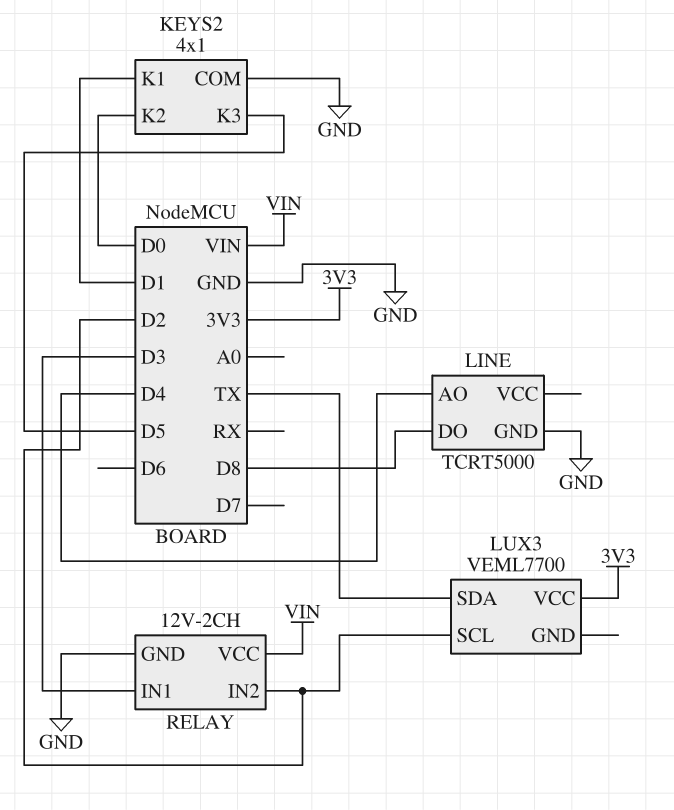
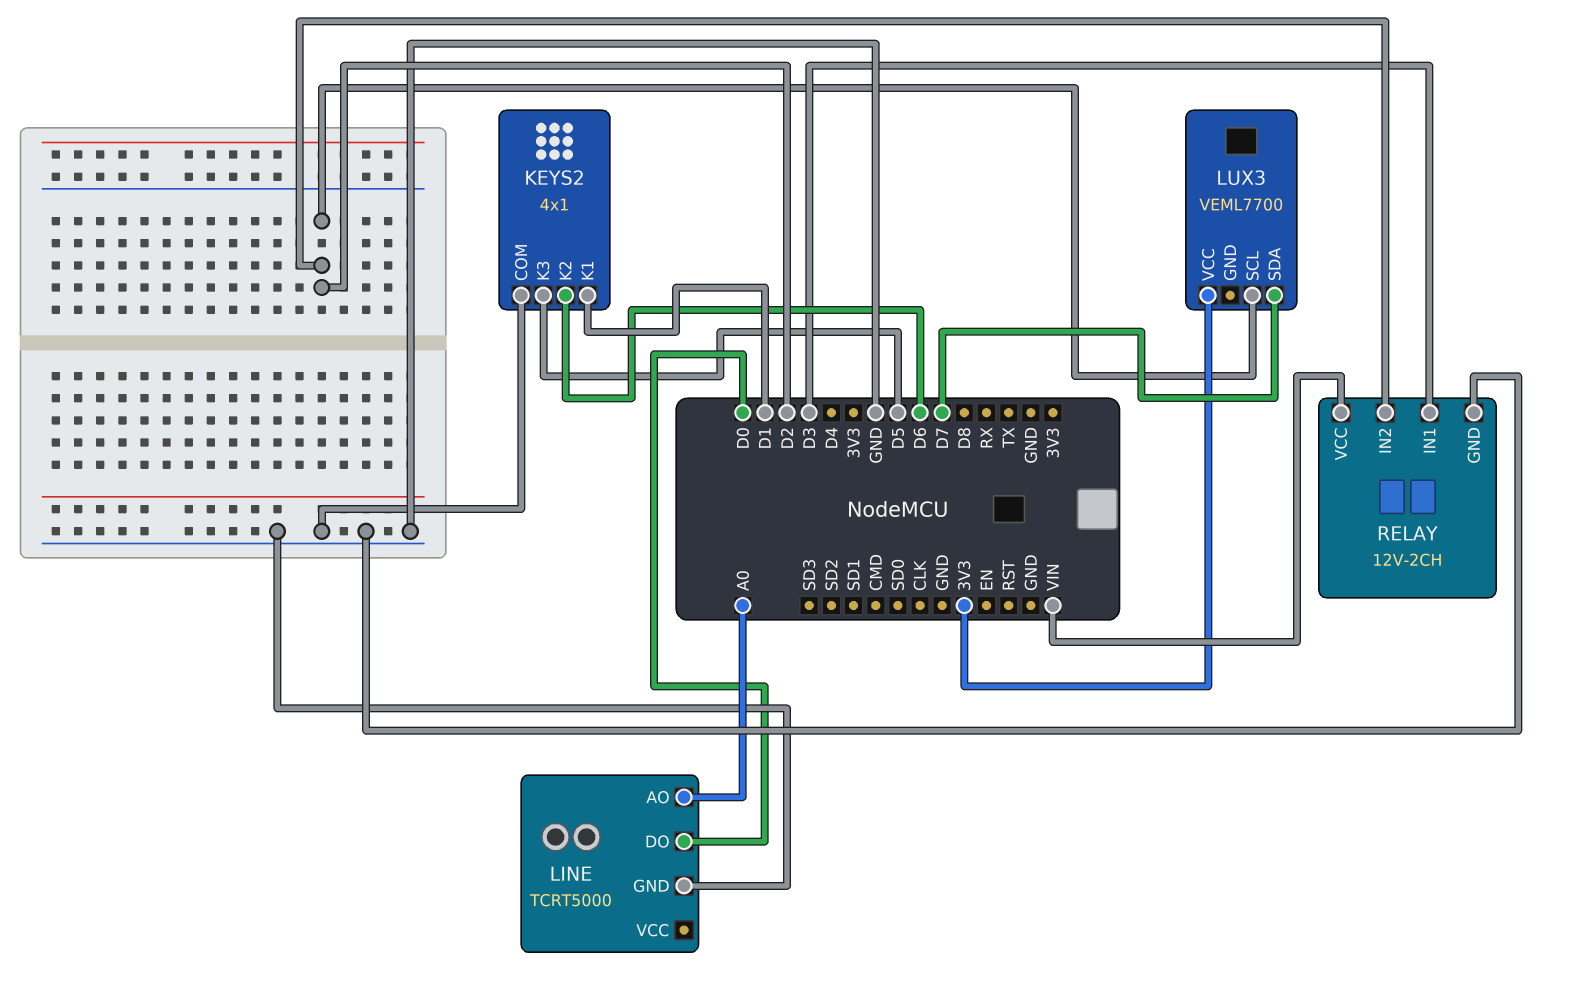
KEYS2 pin K2: D0 -> D6
LINE pin AO: D4 -> A0
LINE pin DO: D8 -> D0
LUX3 pin SDA: TX -> D7

